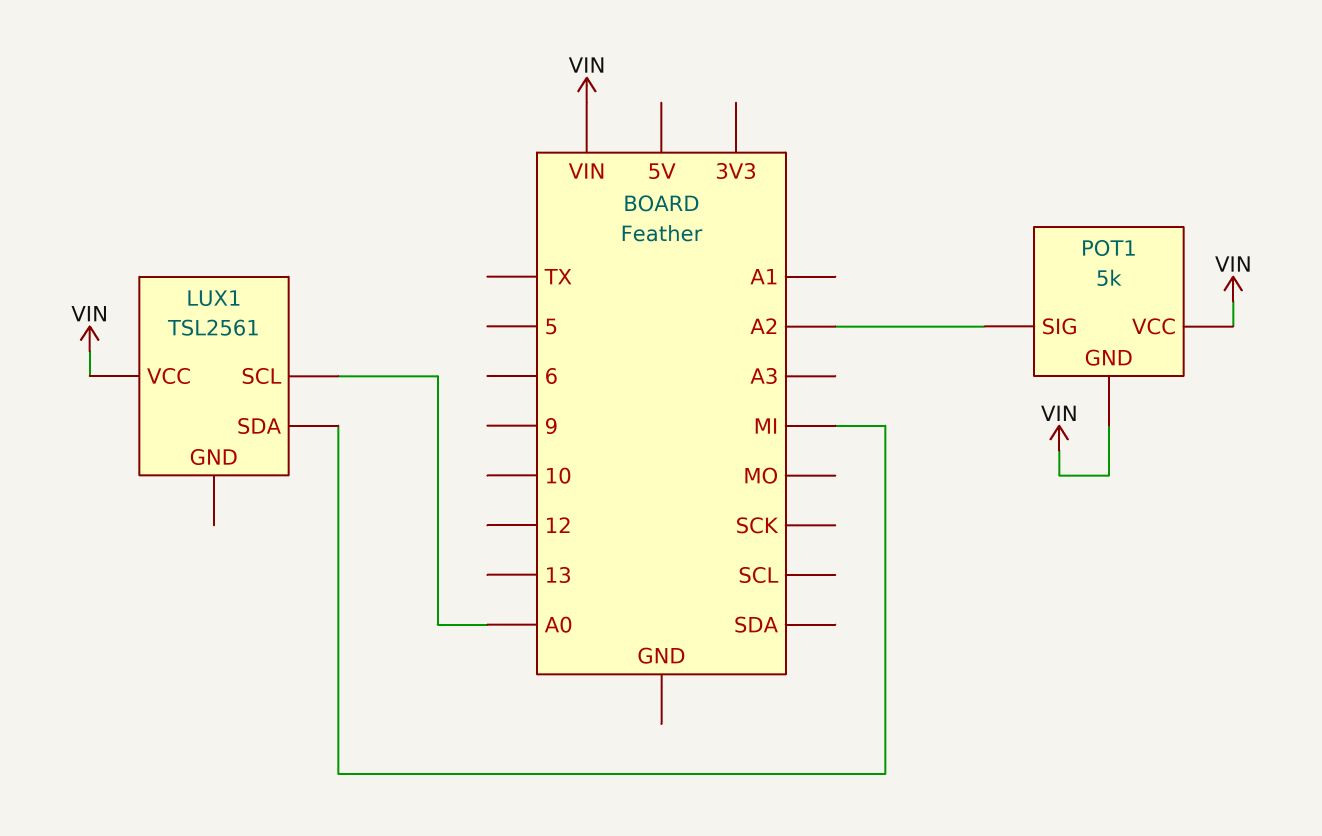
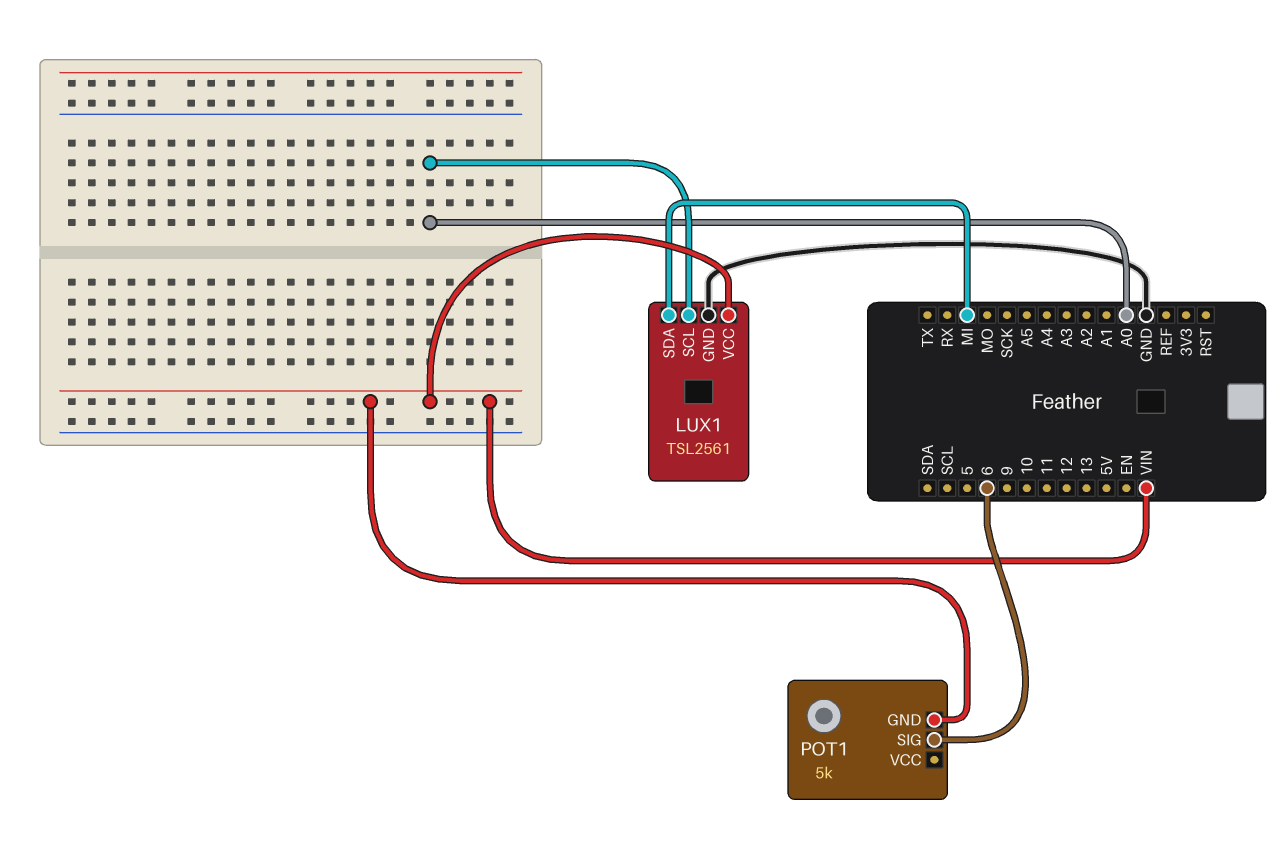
LUX1 pin GND: none -> GND
POT1 pin SIG: A2 -> 6
POT1 pin VCC: VIN -> none

